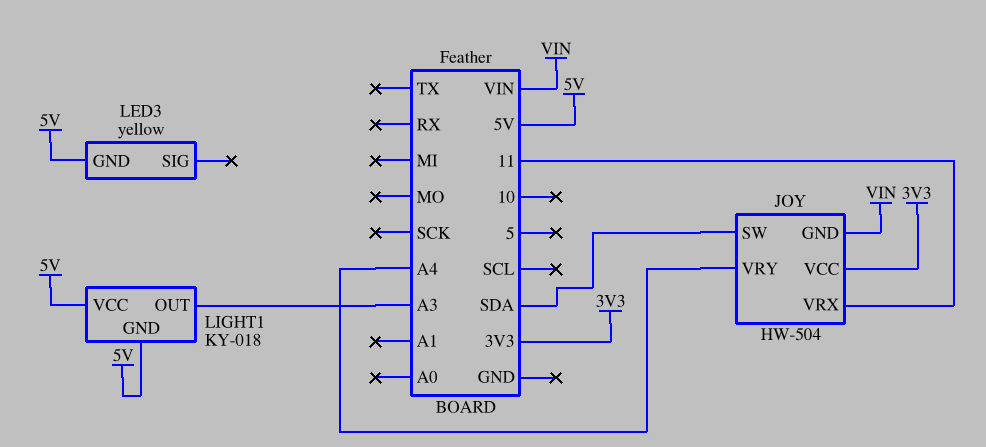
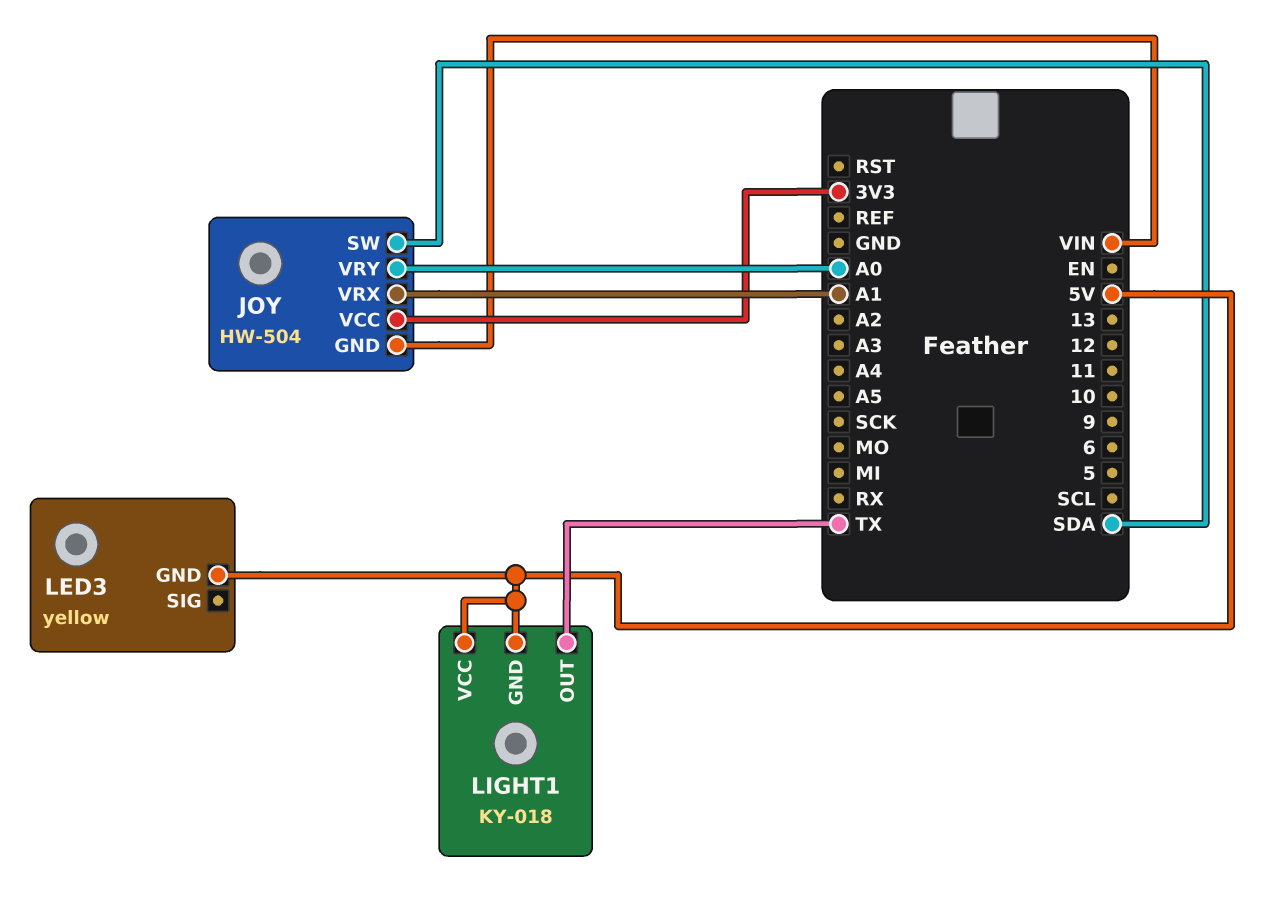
JOY pin VRX: 11 -> A1
JOY pin VRY: A4 -> A0
LIGHT1 pin OUT: A3 -> TX

